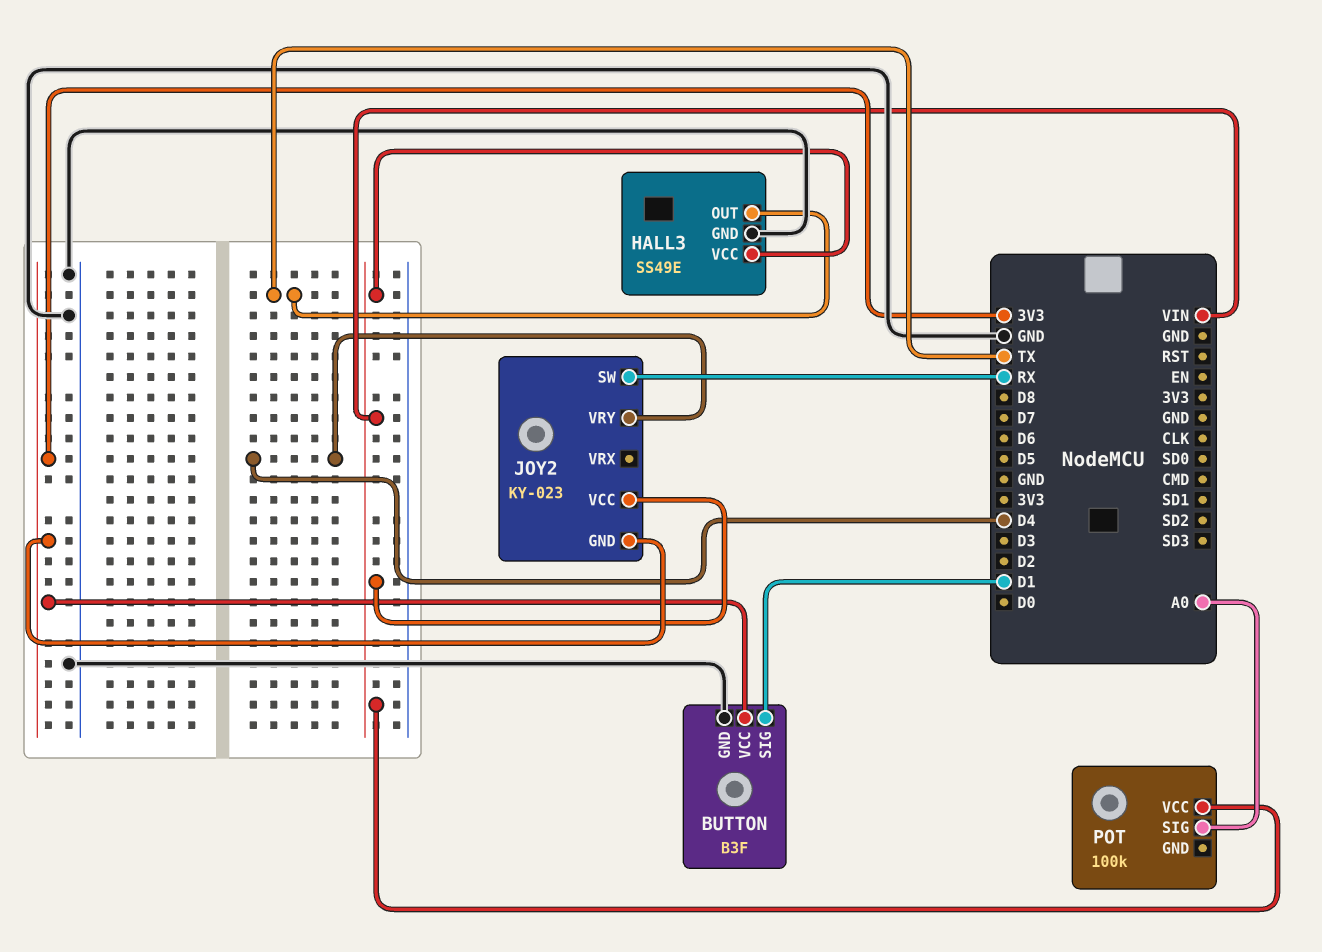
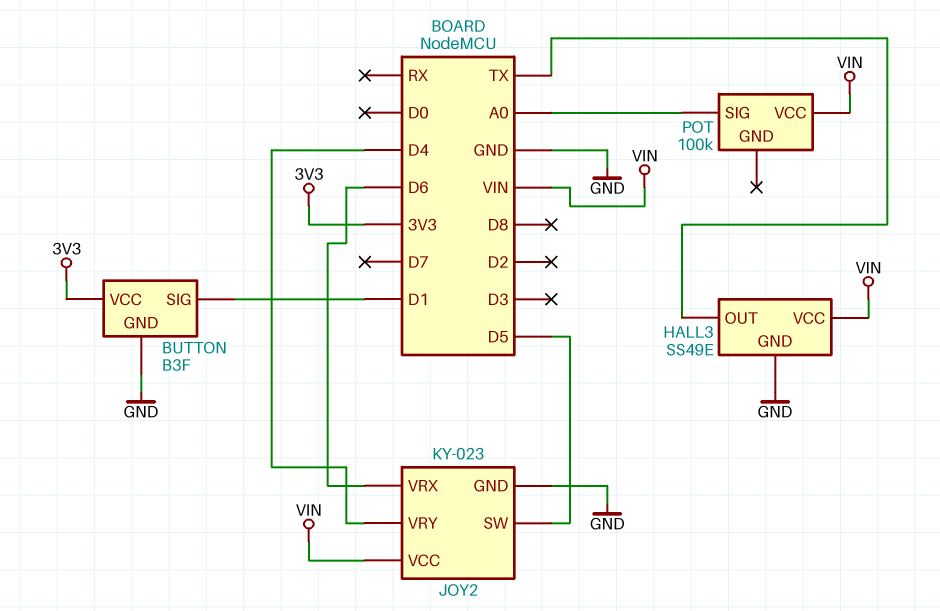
JOY2 pin GND: 3V3 -> GND
JOY2 pin SW: RX -> D5
JOY2 pin VRX: none -> D6

